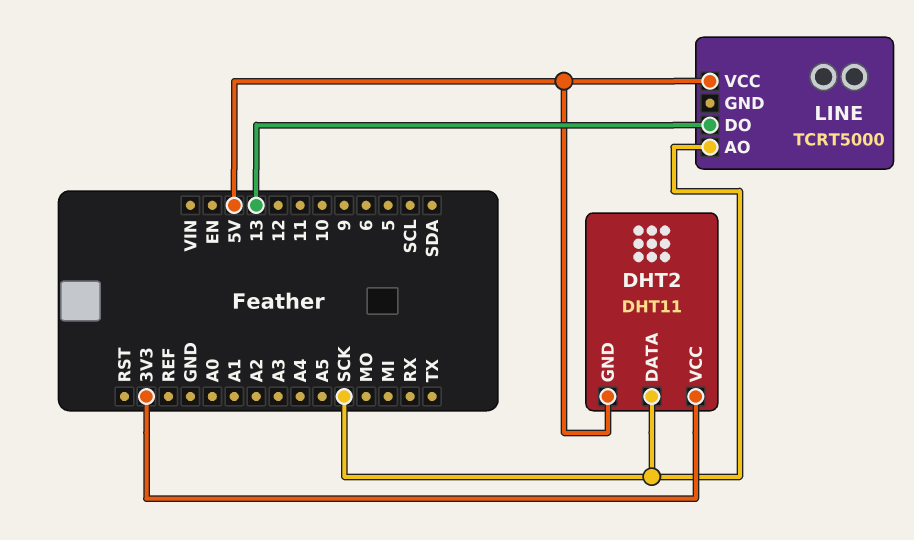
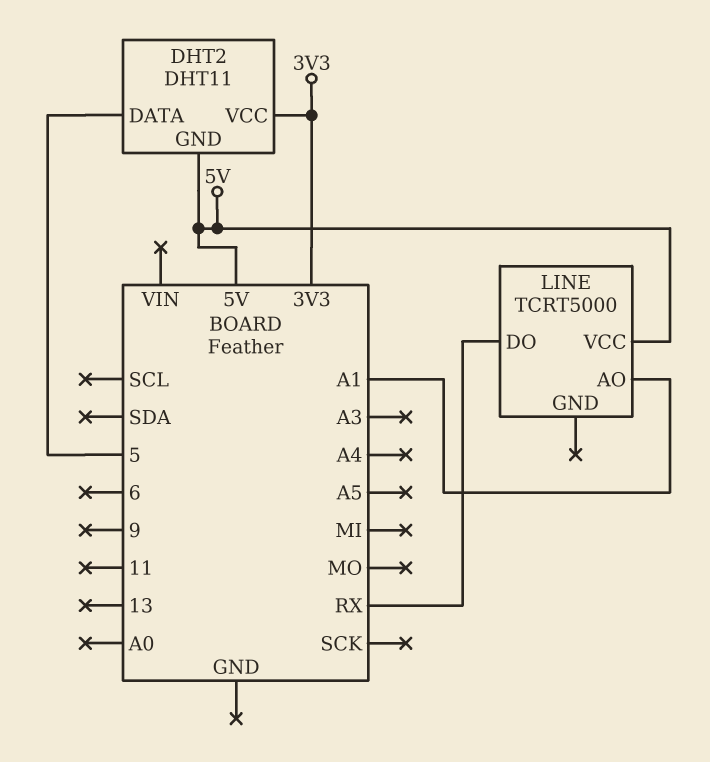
DHT2 pin DATA: SCK -> 5
LINE pin AO: SCK -> A1
LINE pin DO: 13 -> RX

